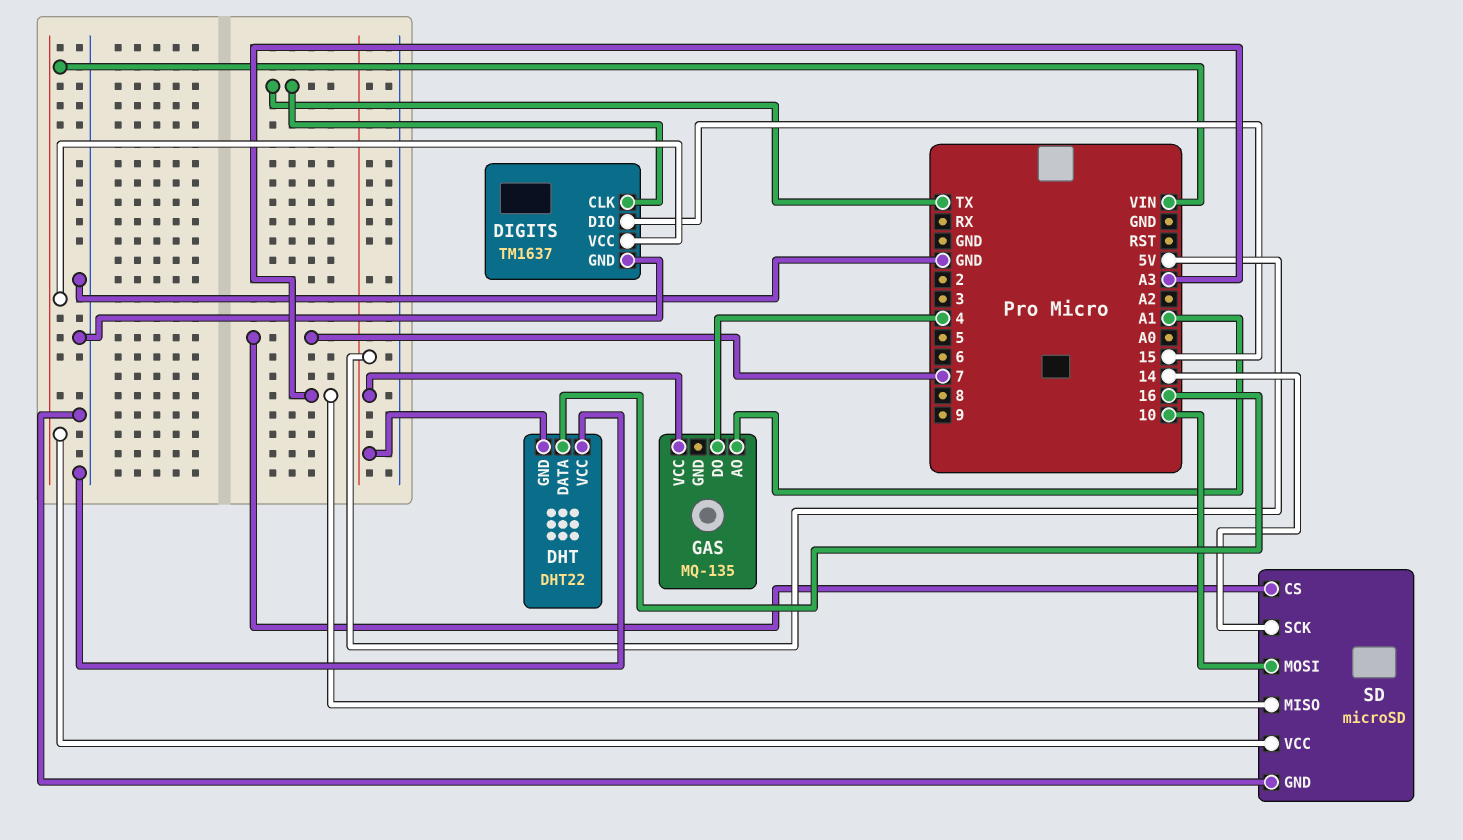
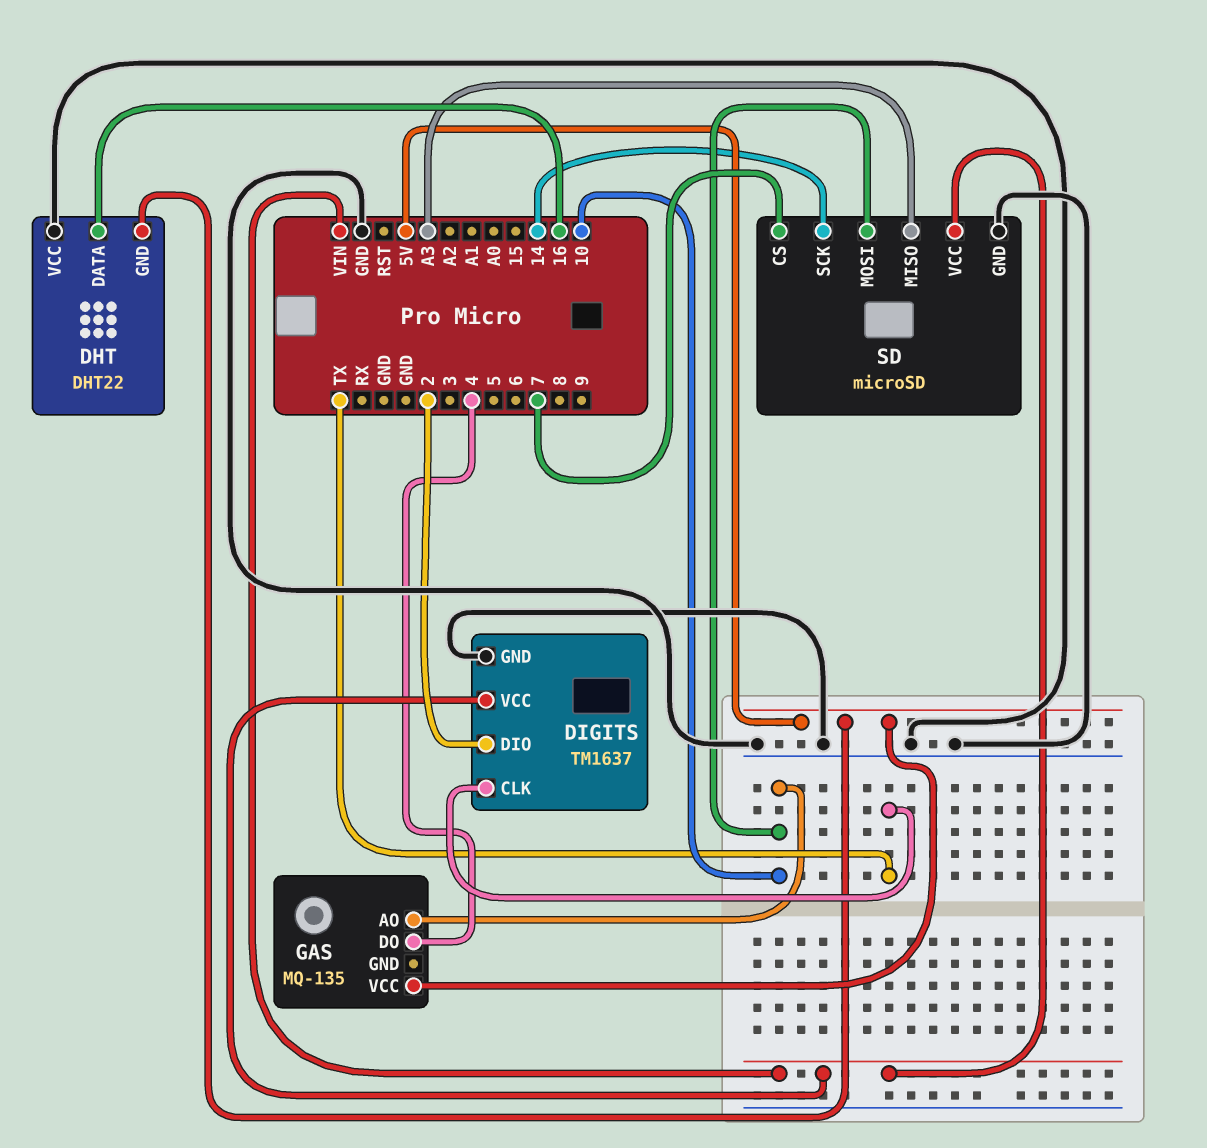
DIGITS pin DIO: 15 -> 2
GAS pin AO: A1 -> 10

